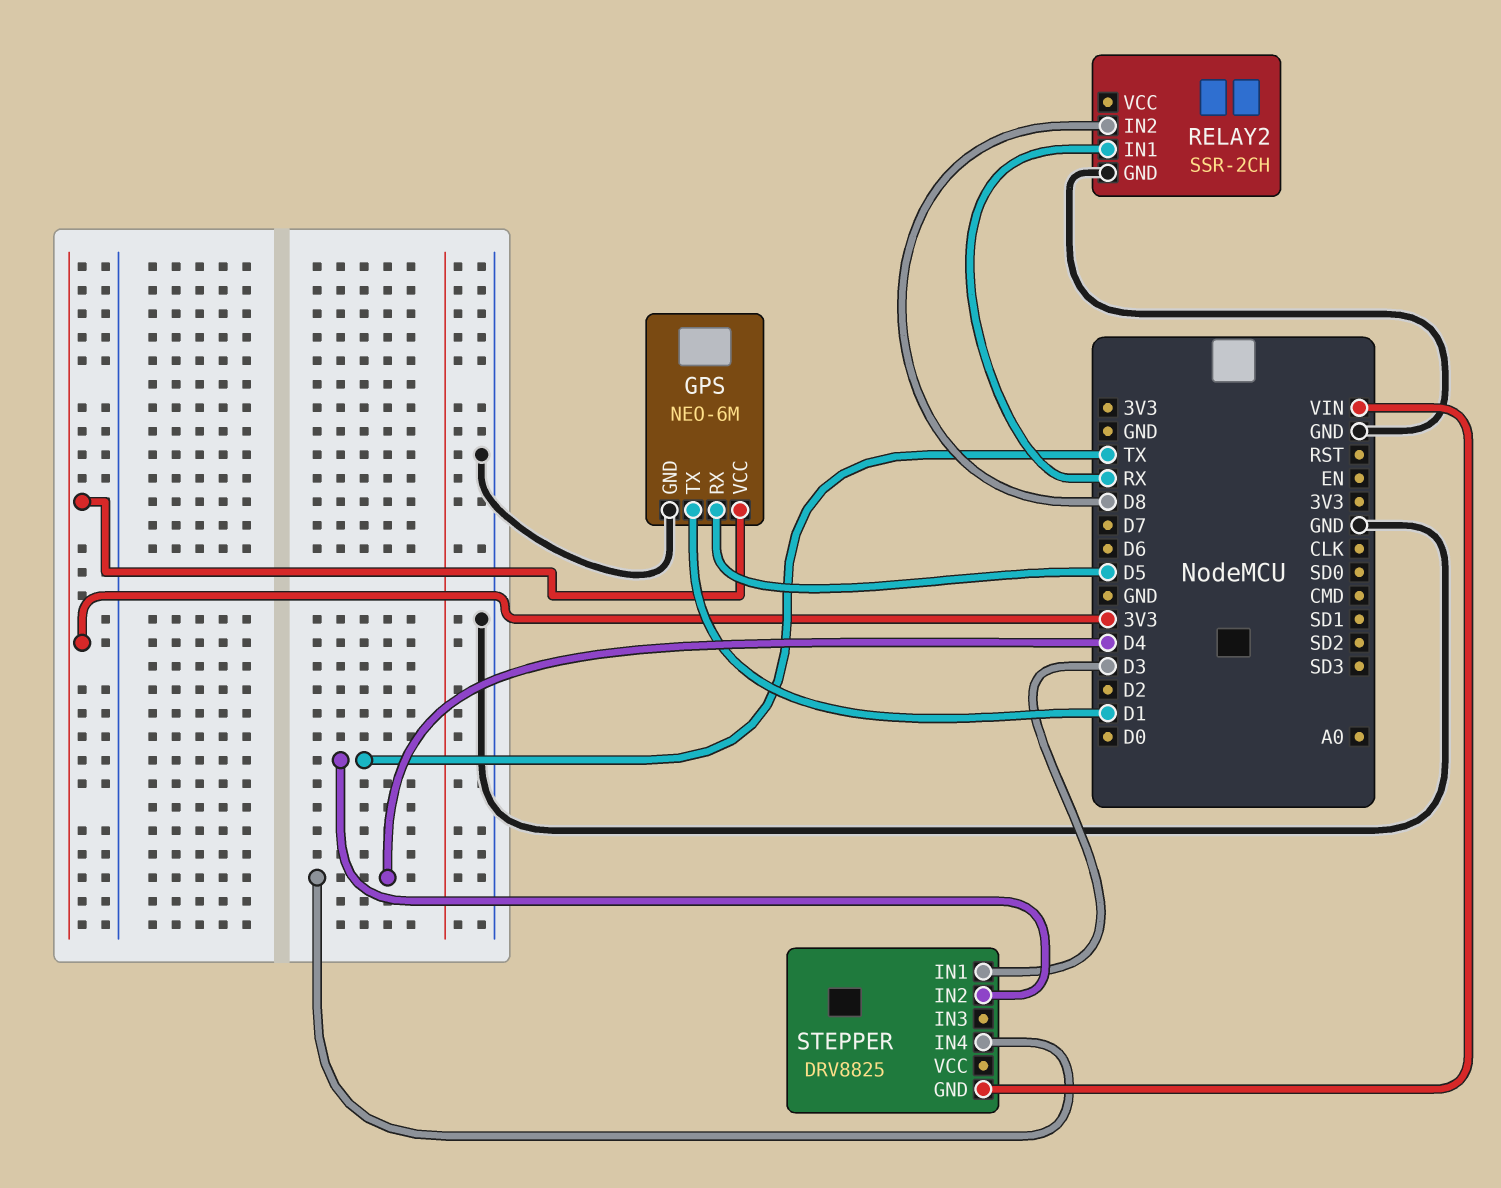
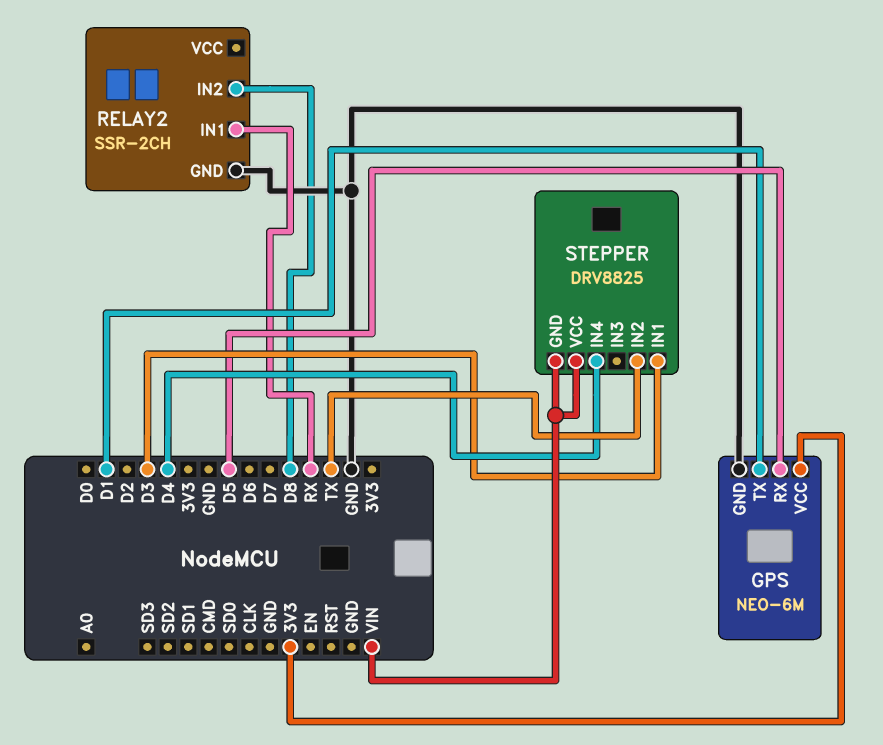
STEPPER pin VCC: none -> VIN

